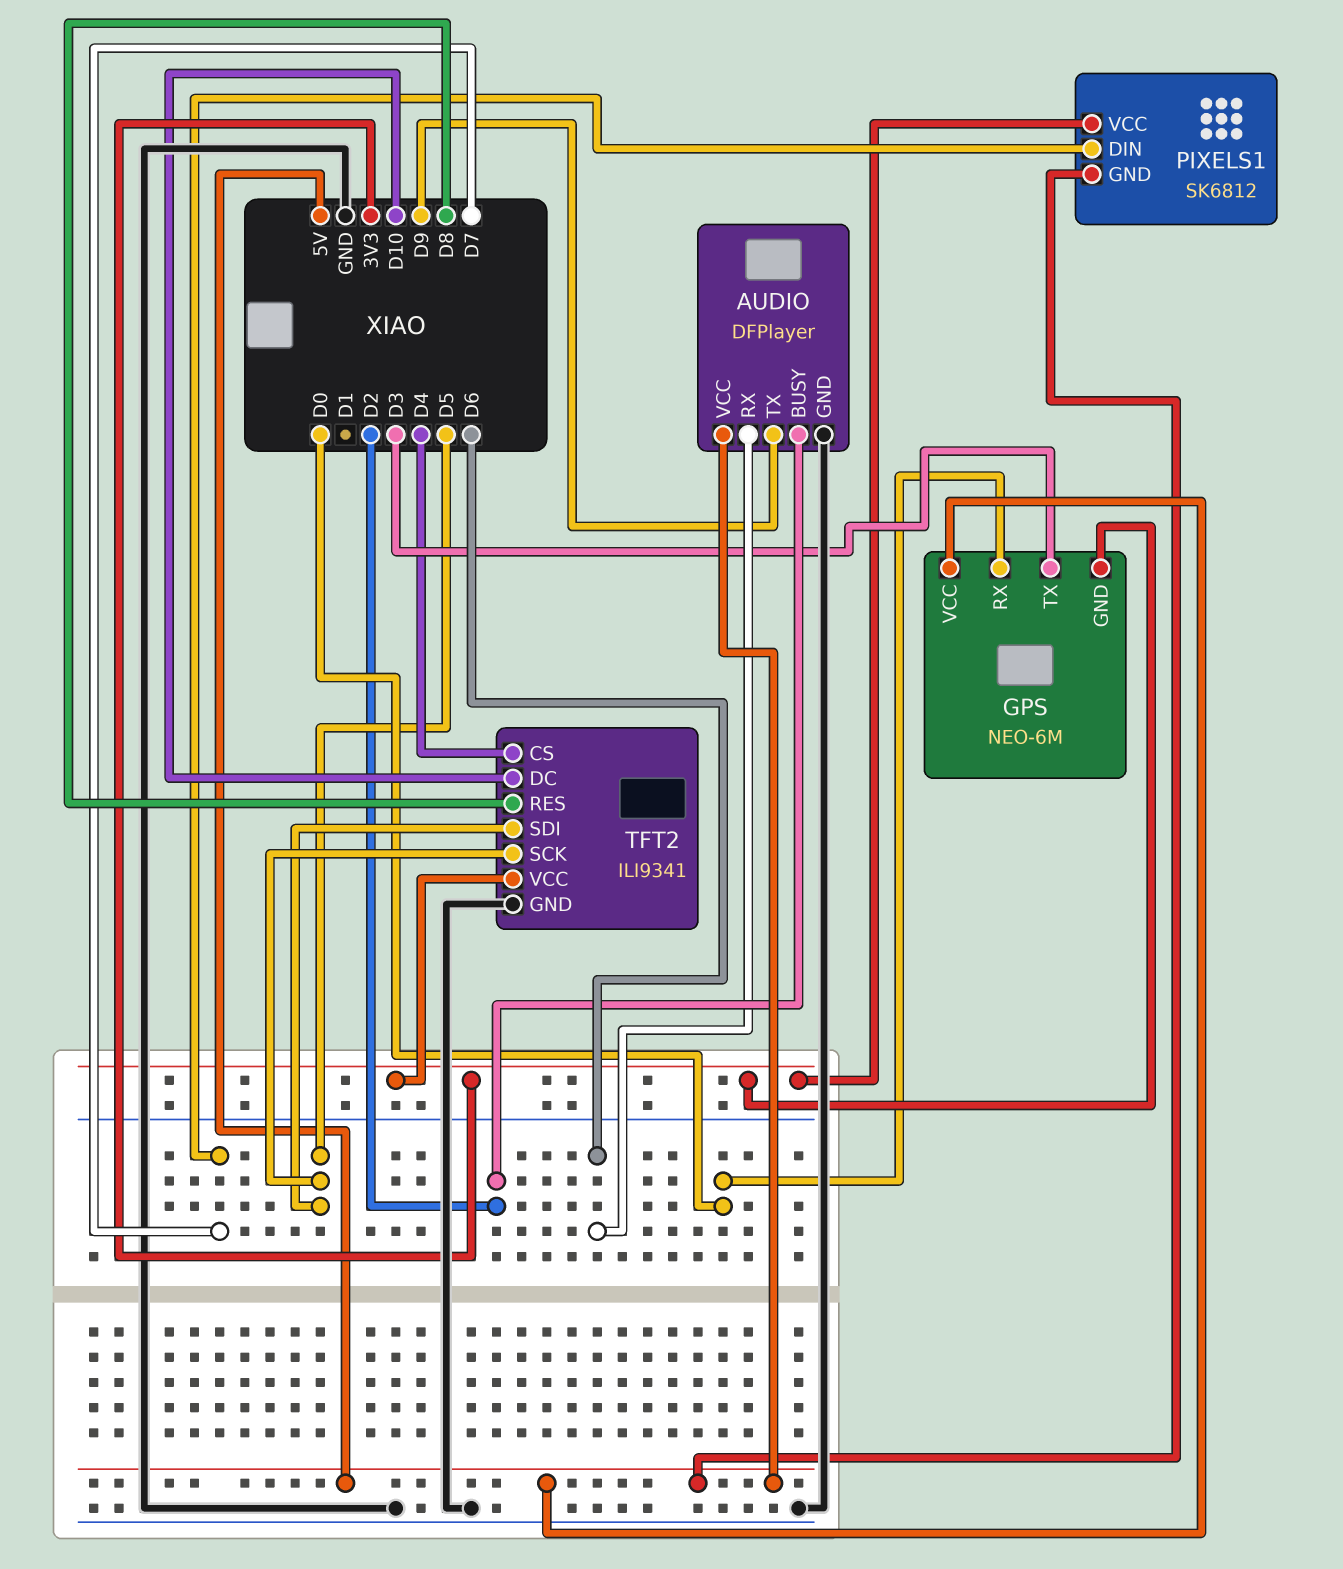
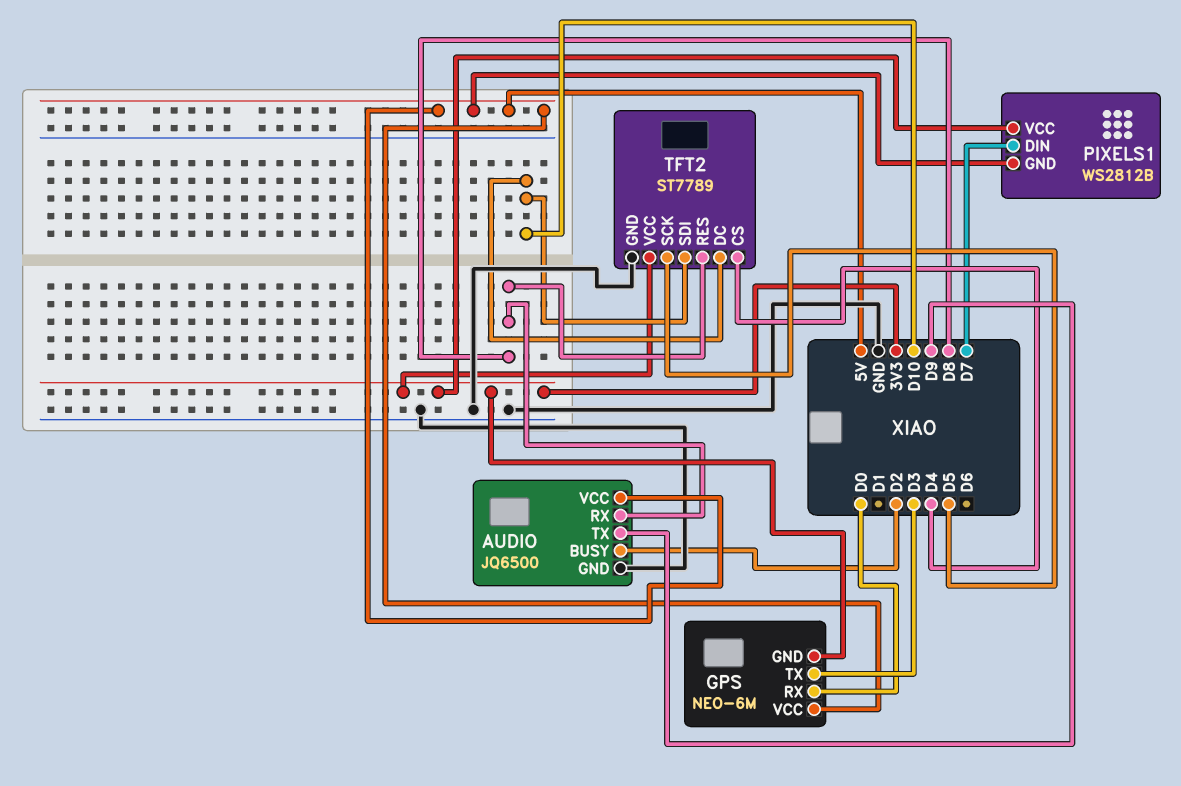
AUDIO: DFPlayer -> JQ6500
AUDIO pin RX: D6 -> D8
PIXELS1: SK6812 -> WS2812B
TFT2: ILI9341 -> ST7789
TFT2 pin SDI: D5 -> D10

